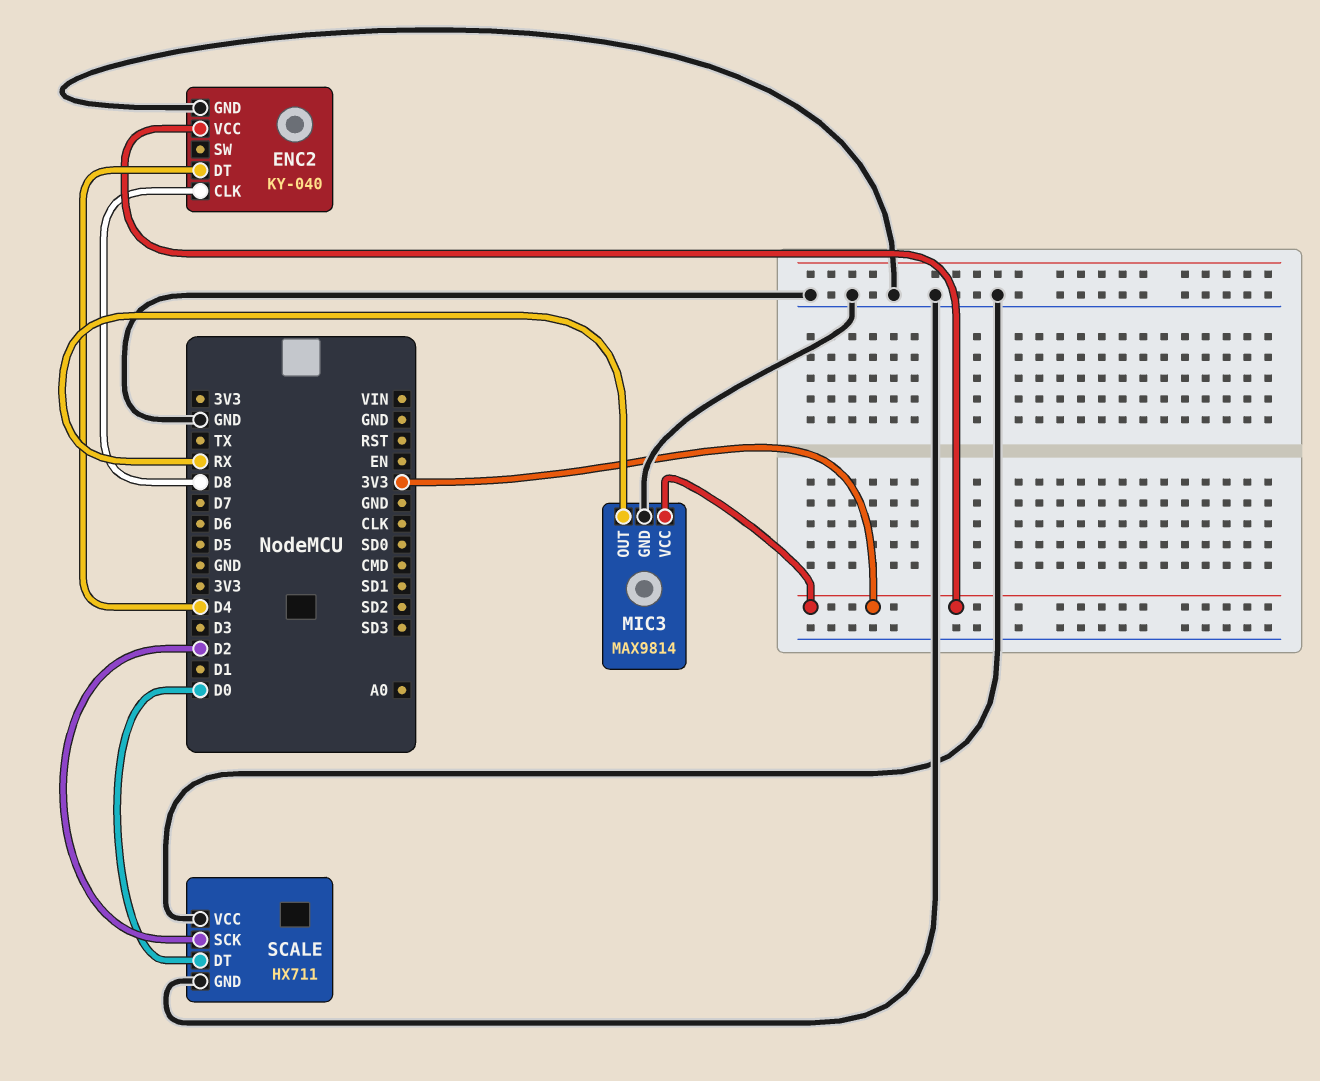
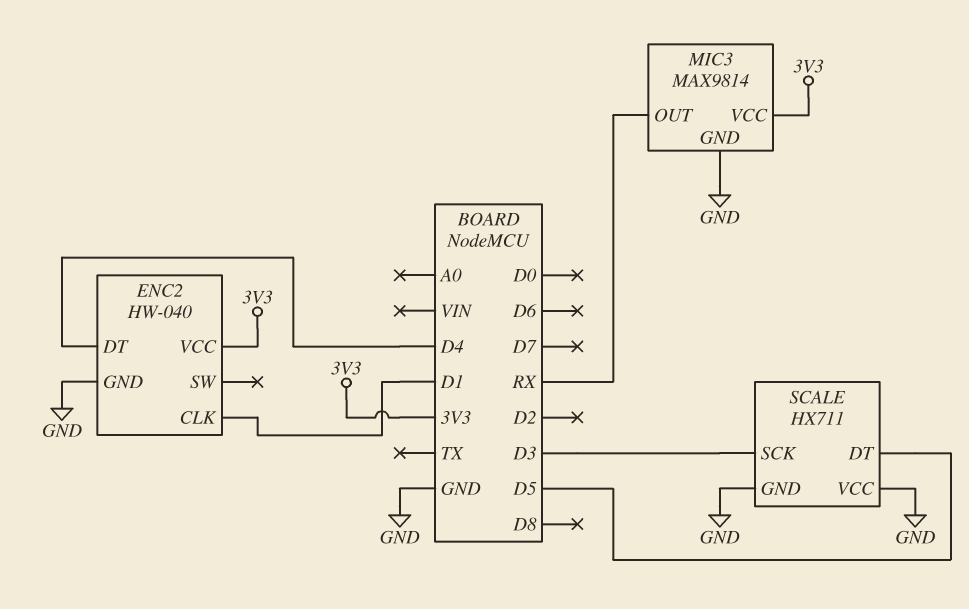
ENC2: KY-040 -> HW-040
ENC2 pin CLK: D8 -> D1
SCALE pin DT: D0 -> D5
SCALE pin SCK: D2 -> D3

